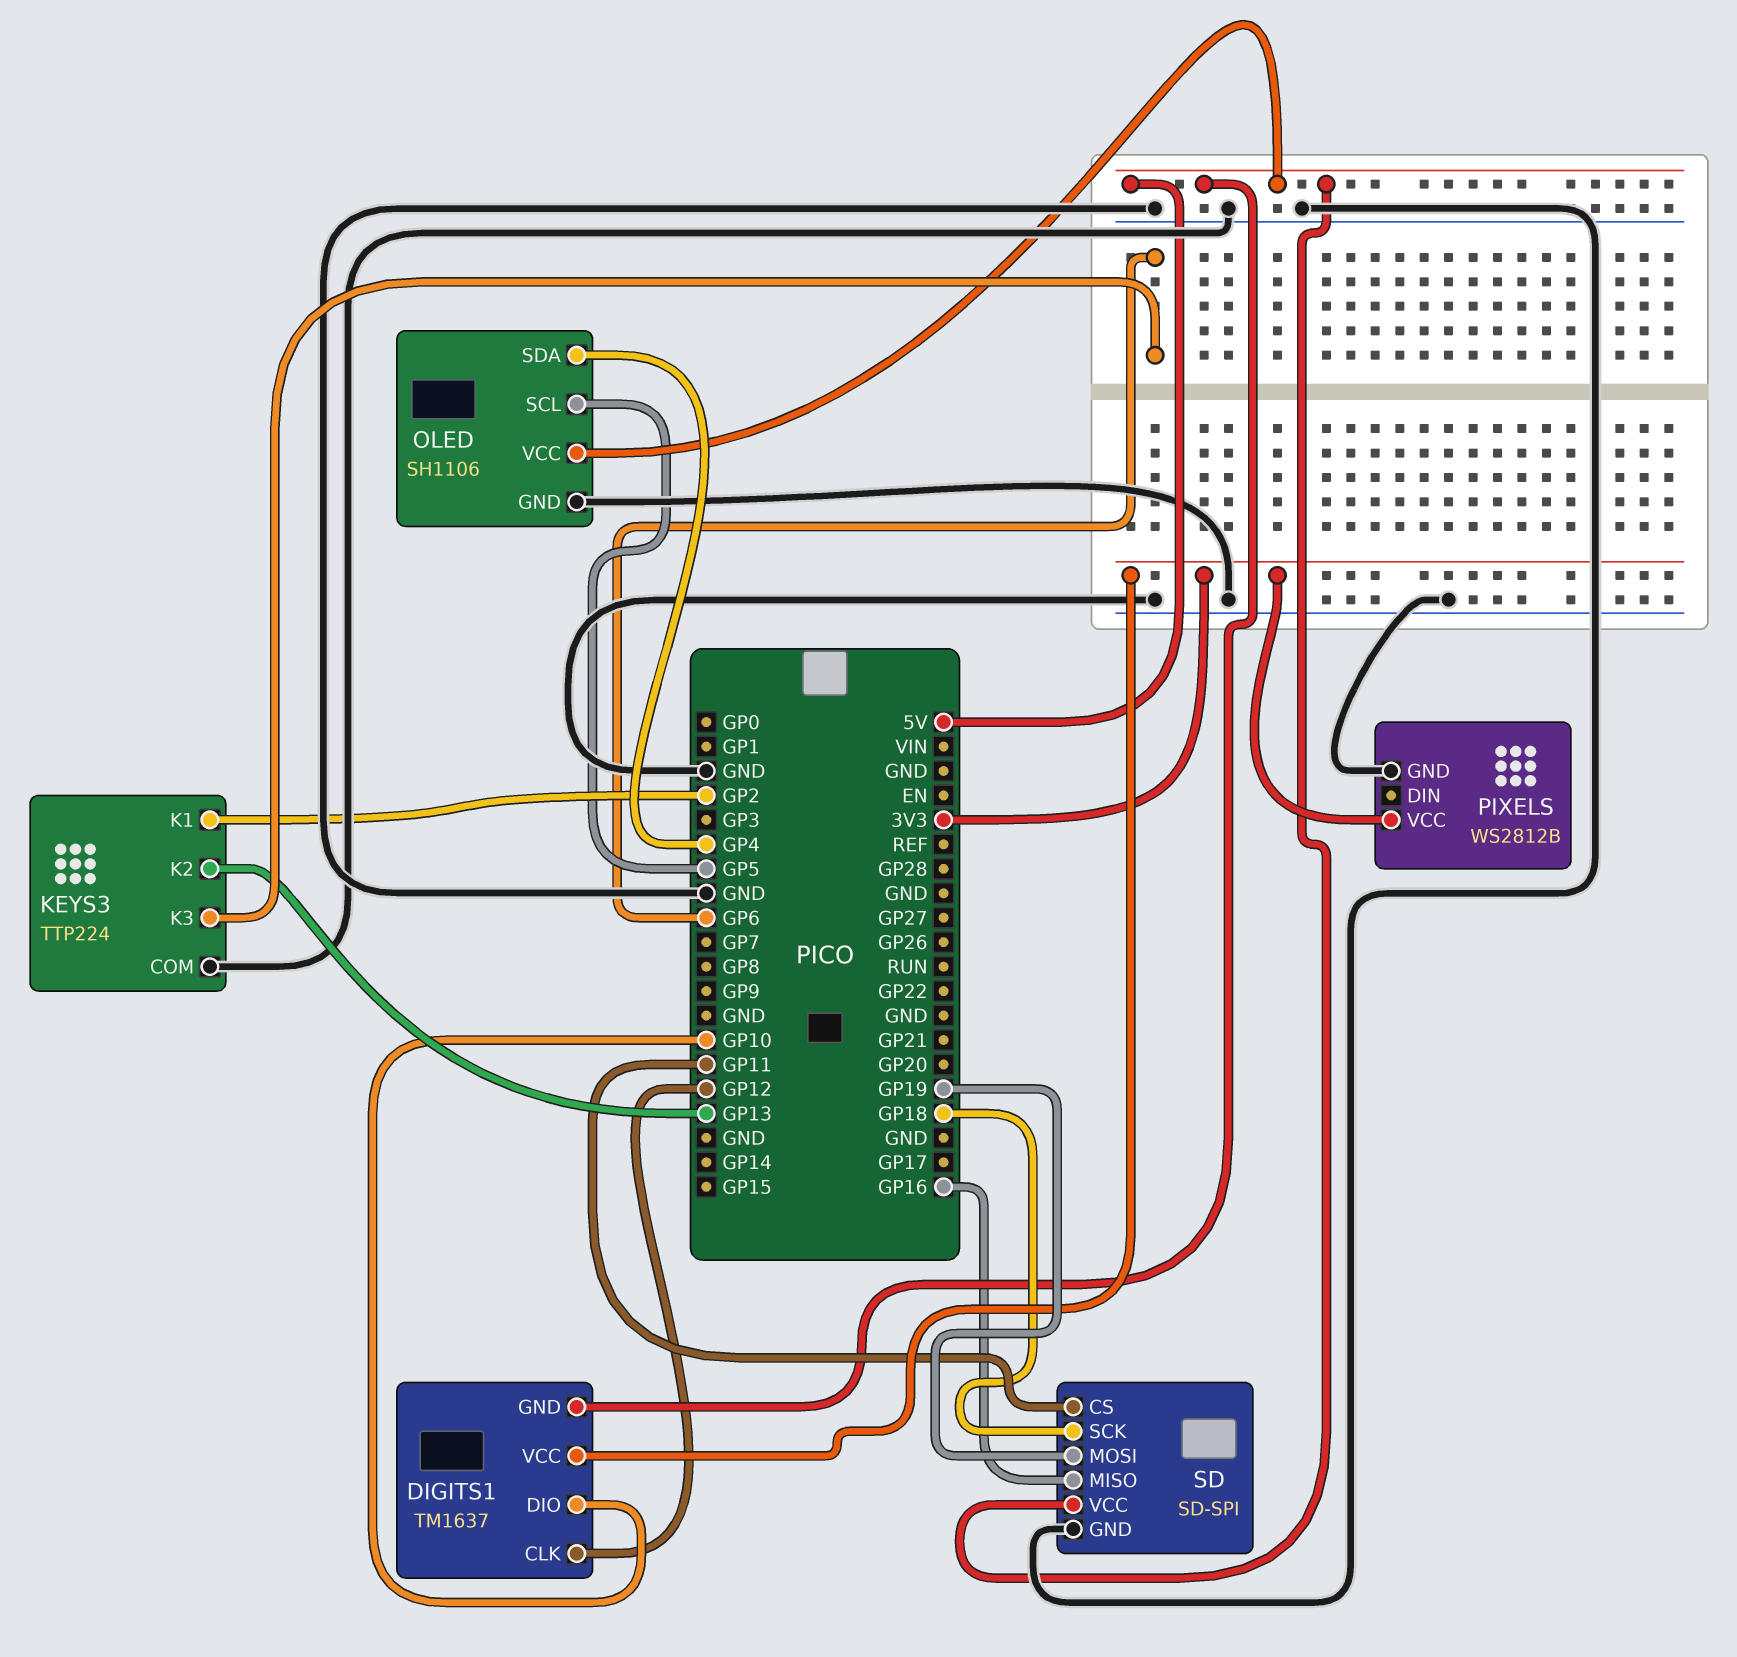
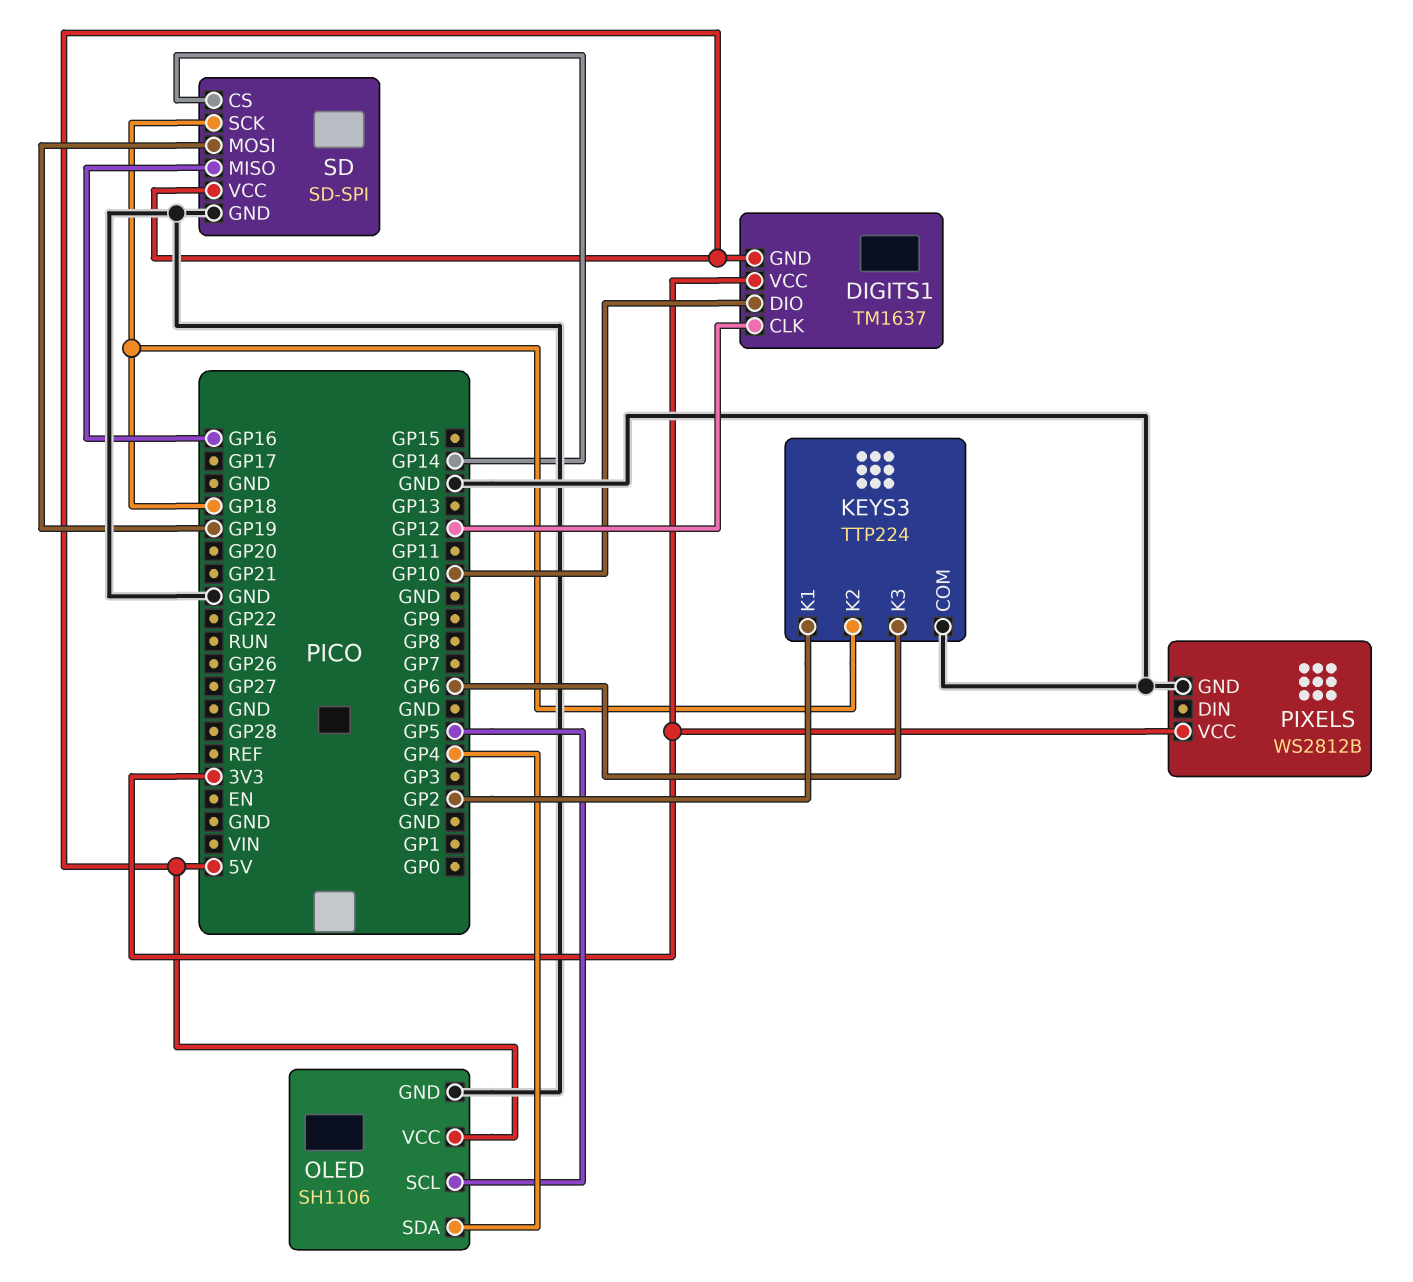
KEYS3 pin K2: GP13 -> GP18
SD pin CS: GP11 -> GP14

